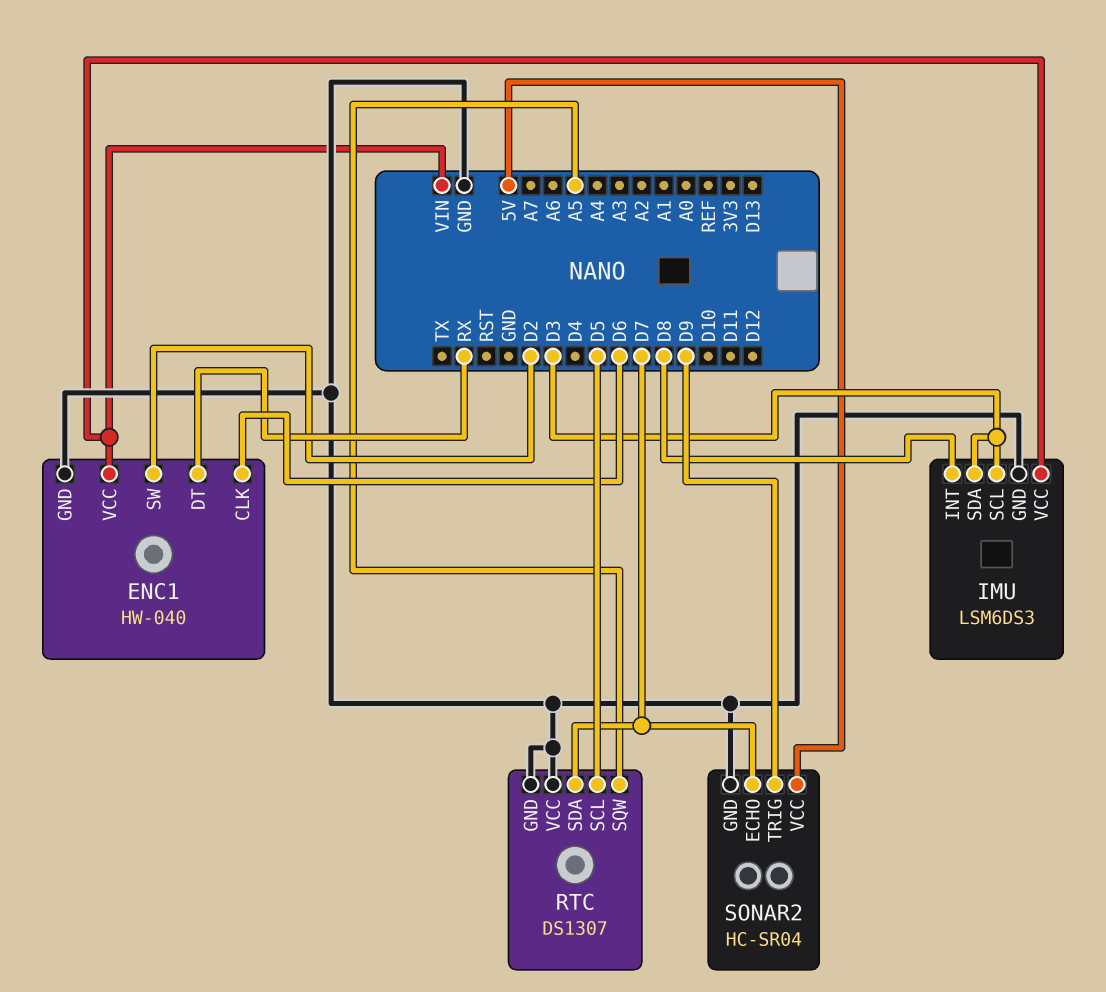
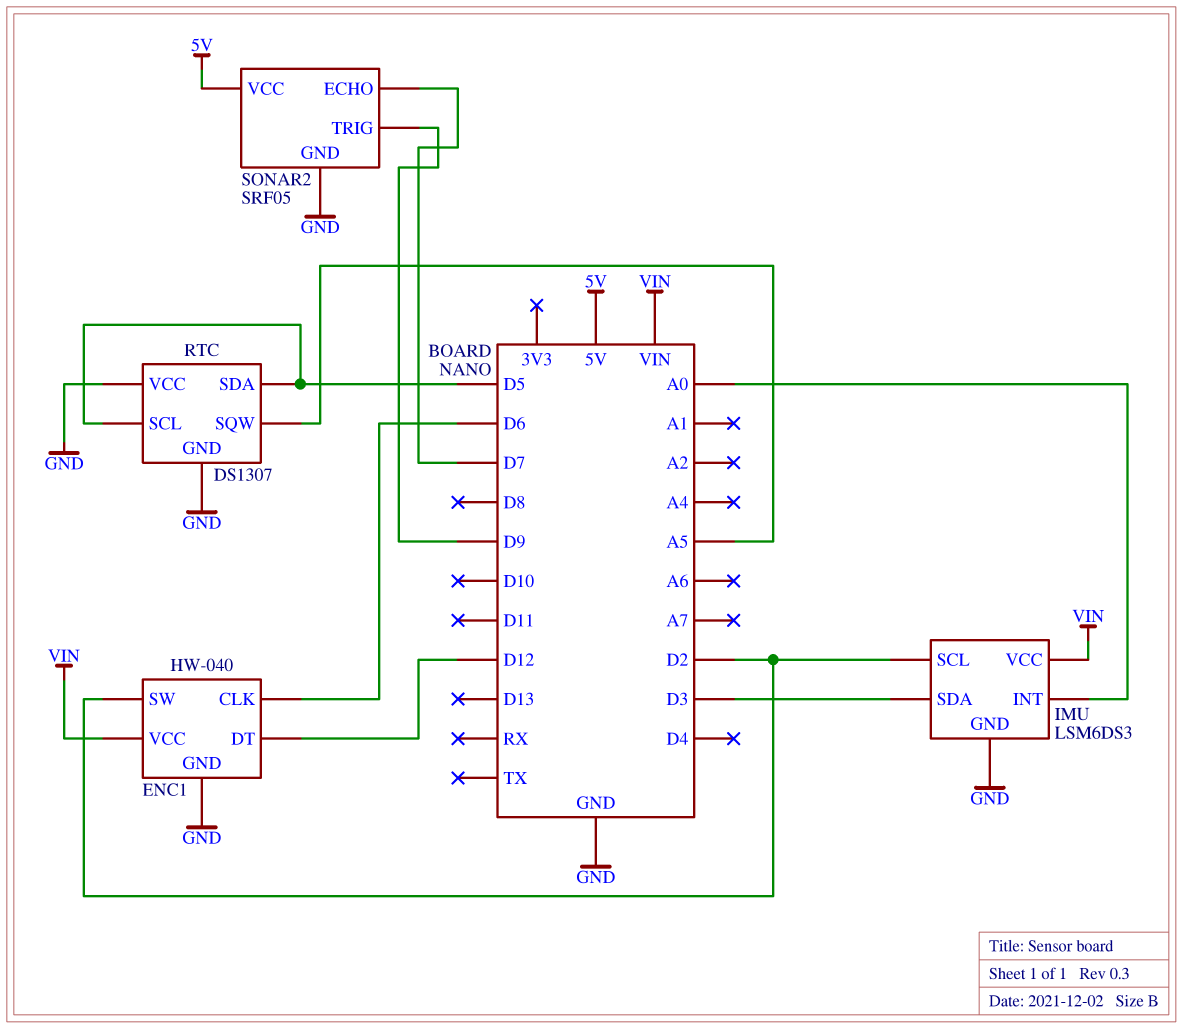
ENC1 pin DT: RX -> D12
IMU pin INT: D8 -> A0
IMU pin SCL: D3 -> D2
RTC pin SDA: D7 -> D5
SONAR2: HC-SR04 -> SRF05

